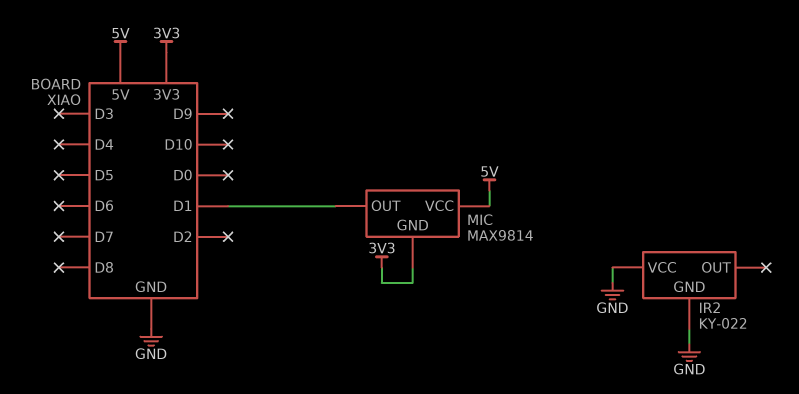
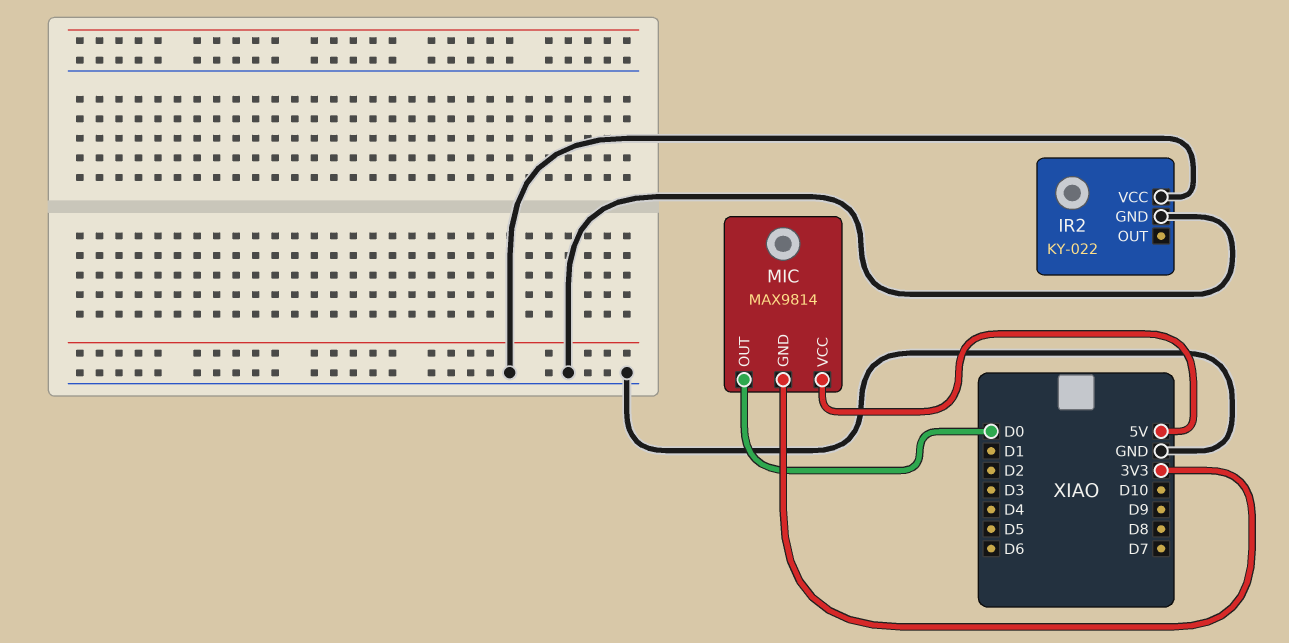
MIC pin OUT: D1 -> D0

